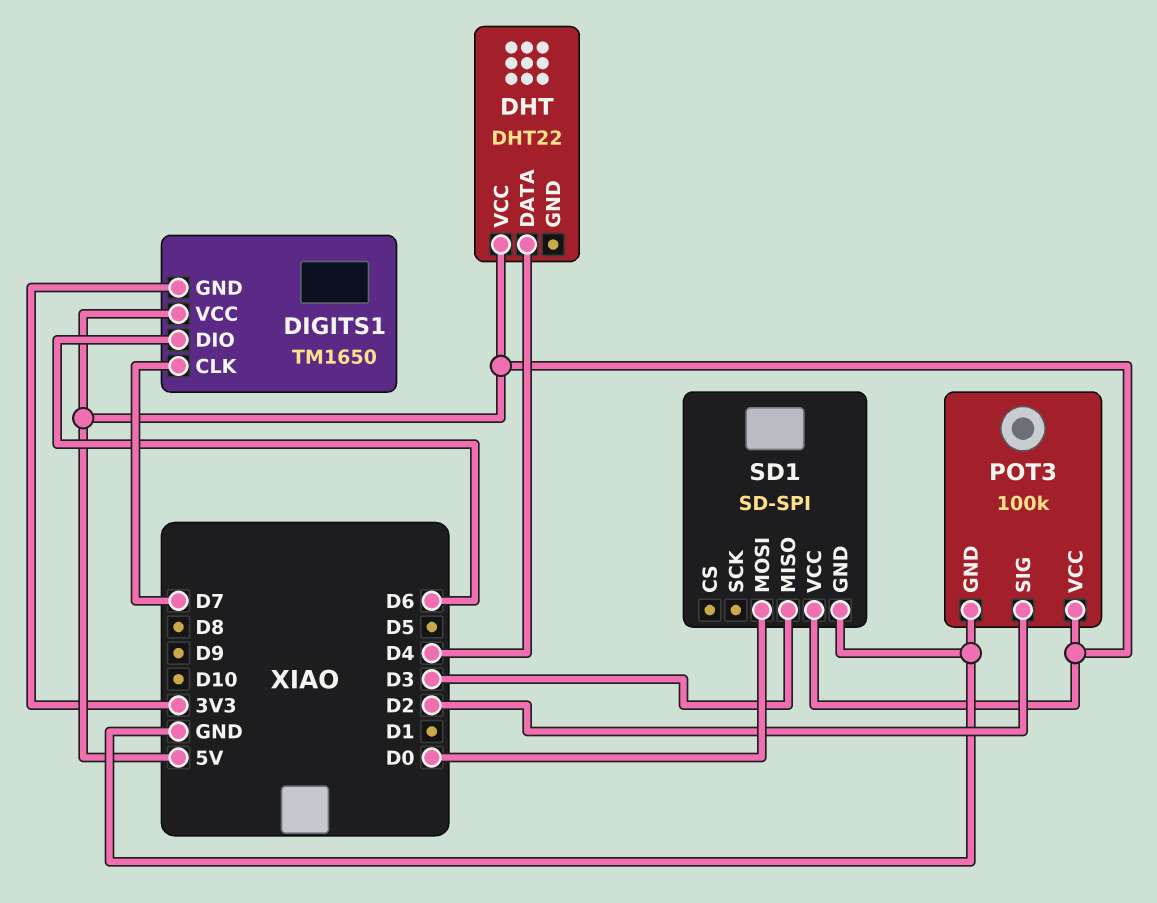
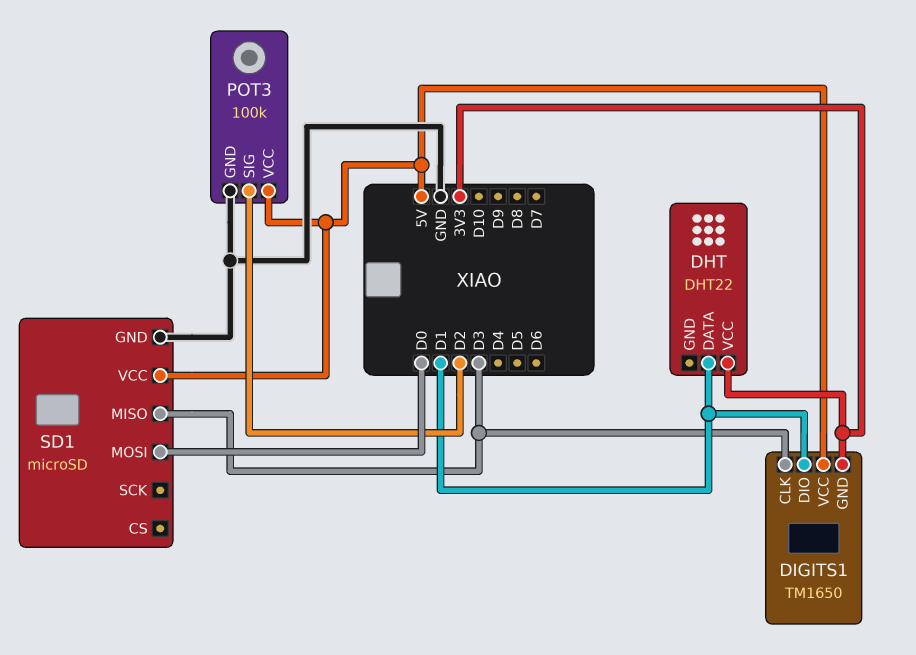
DHT pin DATA: D4 -> D1
DHT pin VCC: 5V -> 3V3
DIGITS1 pin CLK: D7 -> D3
DIGITS1 pin DIO: D6 -> D1
SD1: SD-SPI -> microSD

